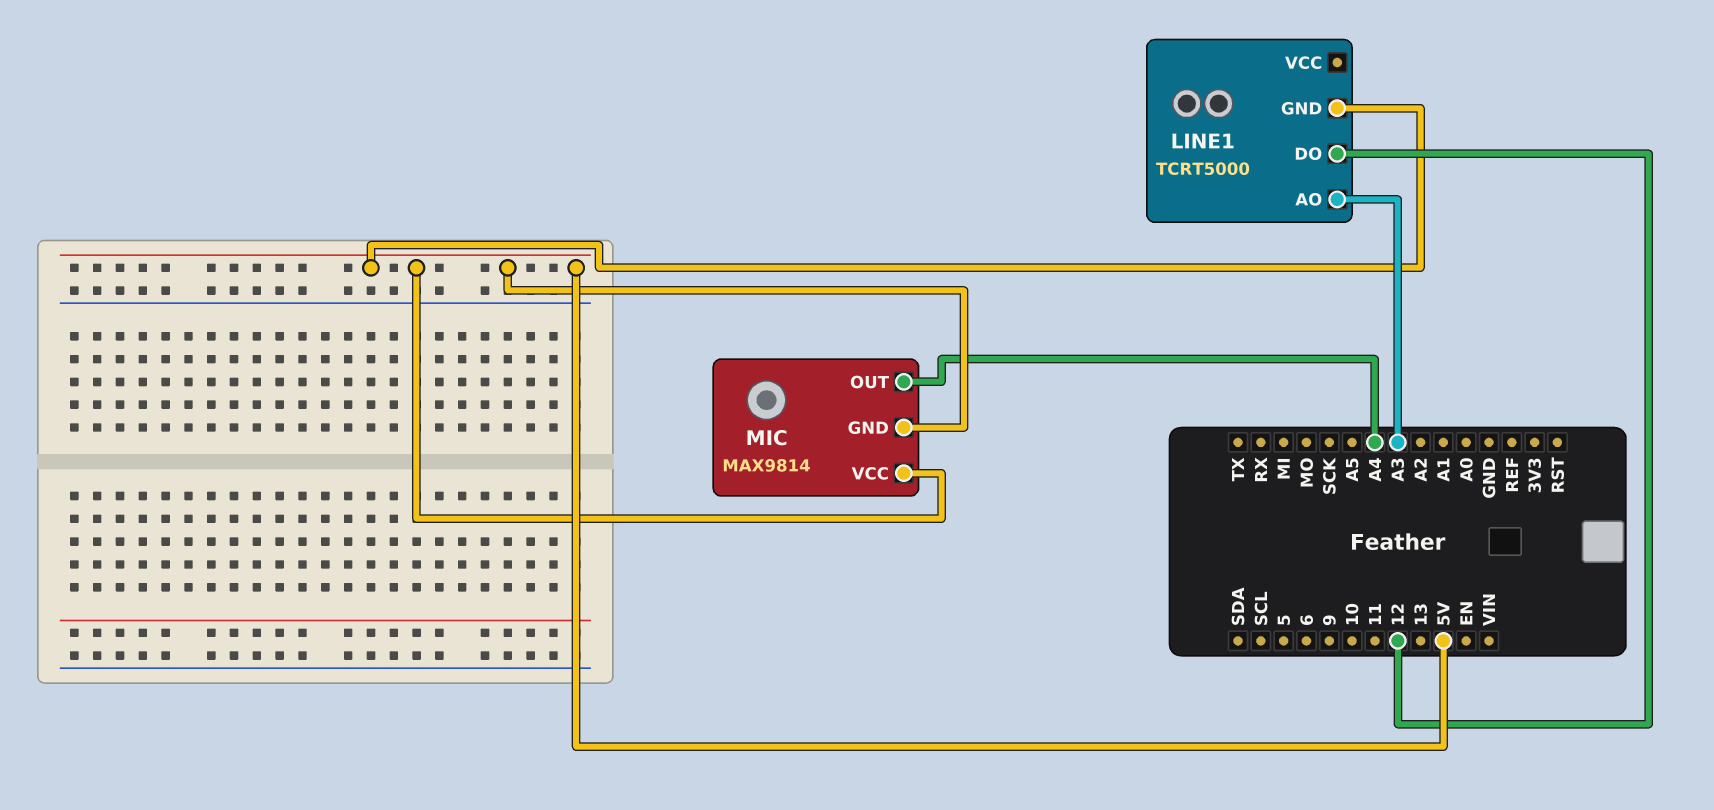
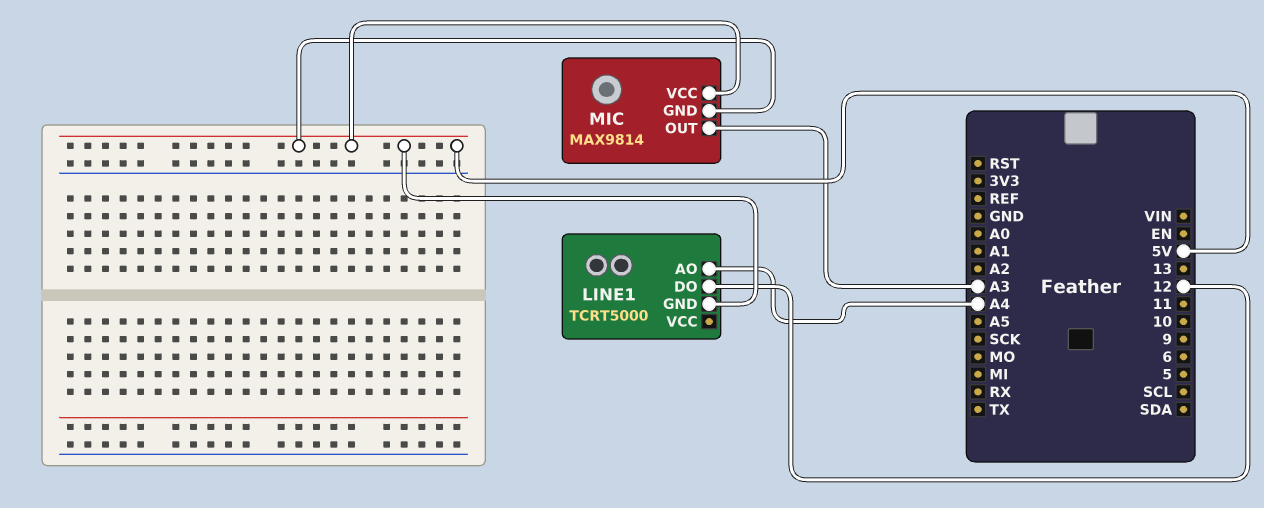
LINE1 pin AO: A3 -> A4
MIC pin OUT: A4 -> A3

